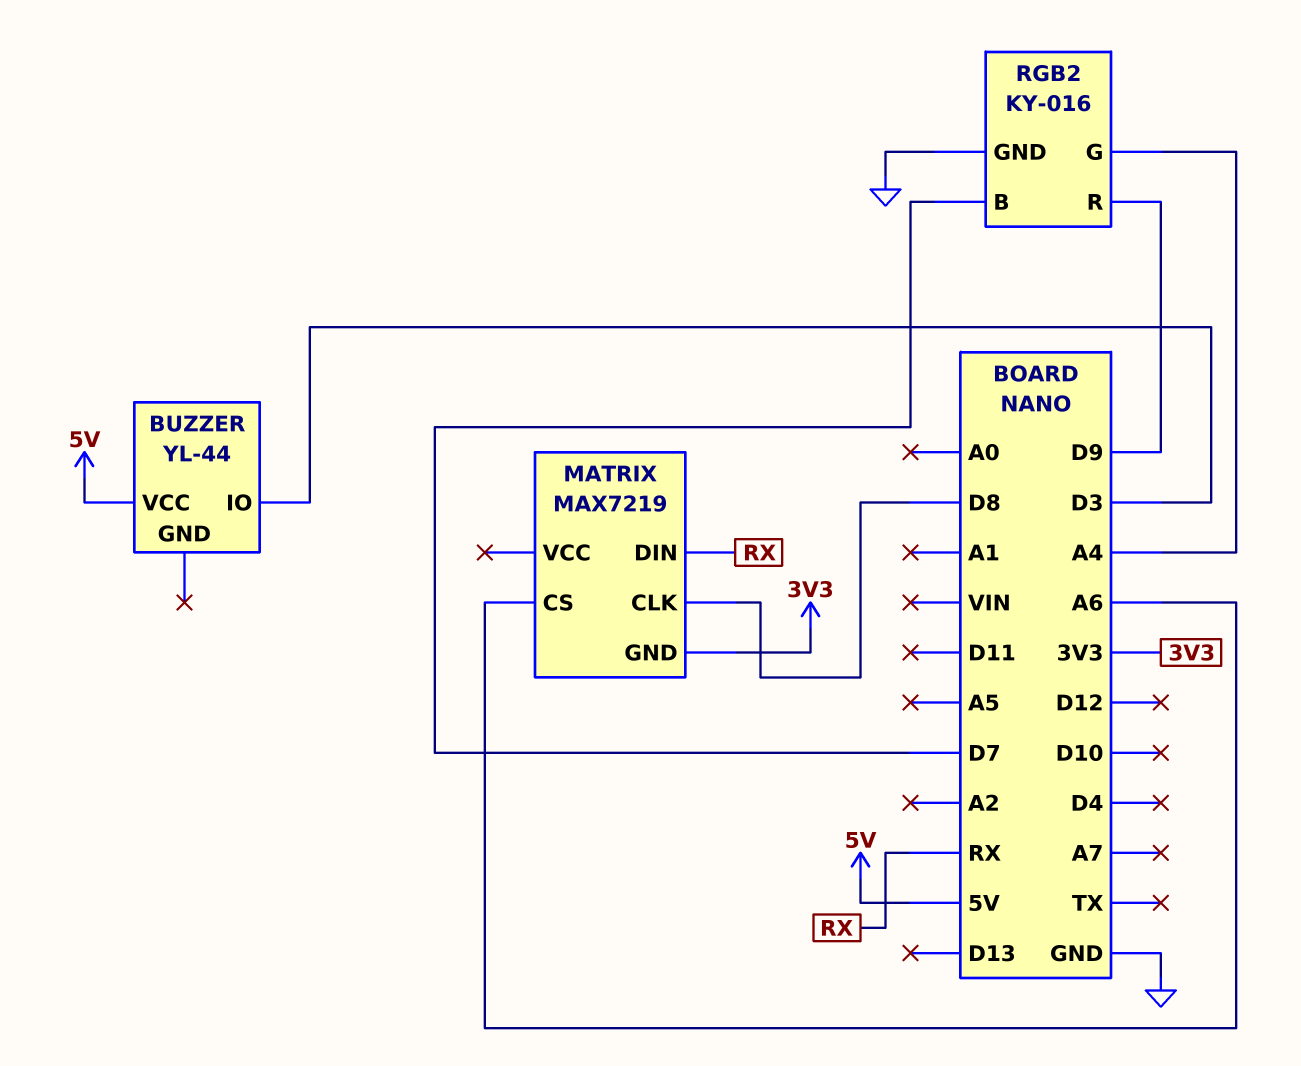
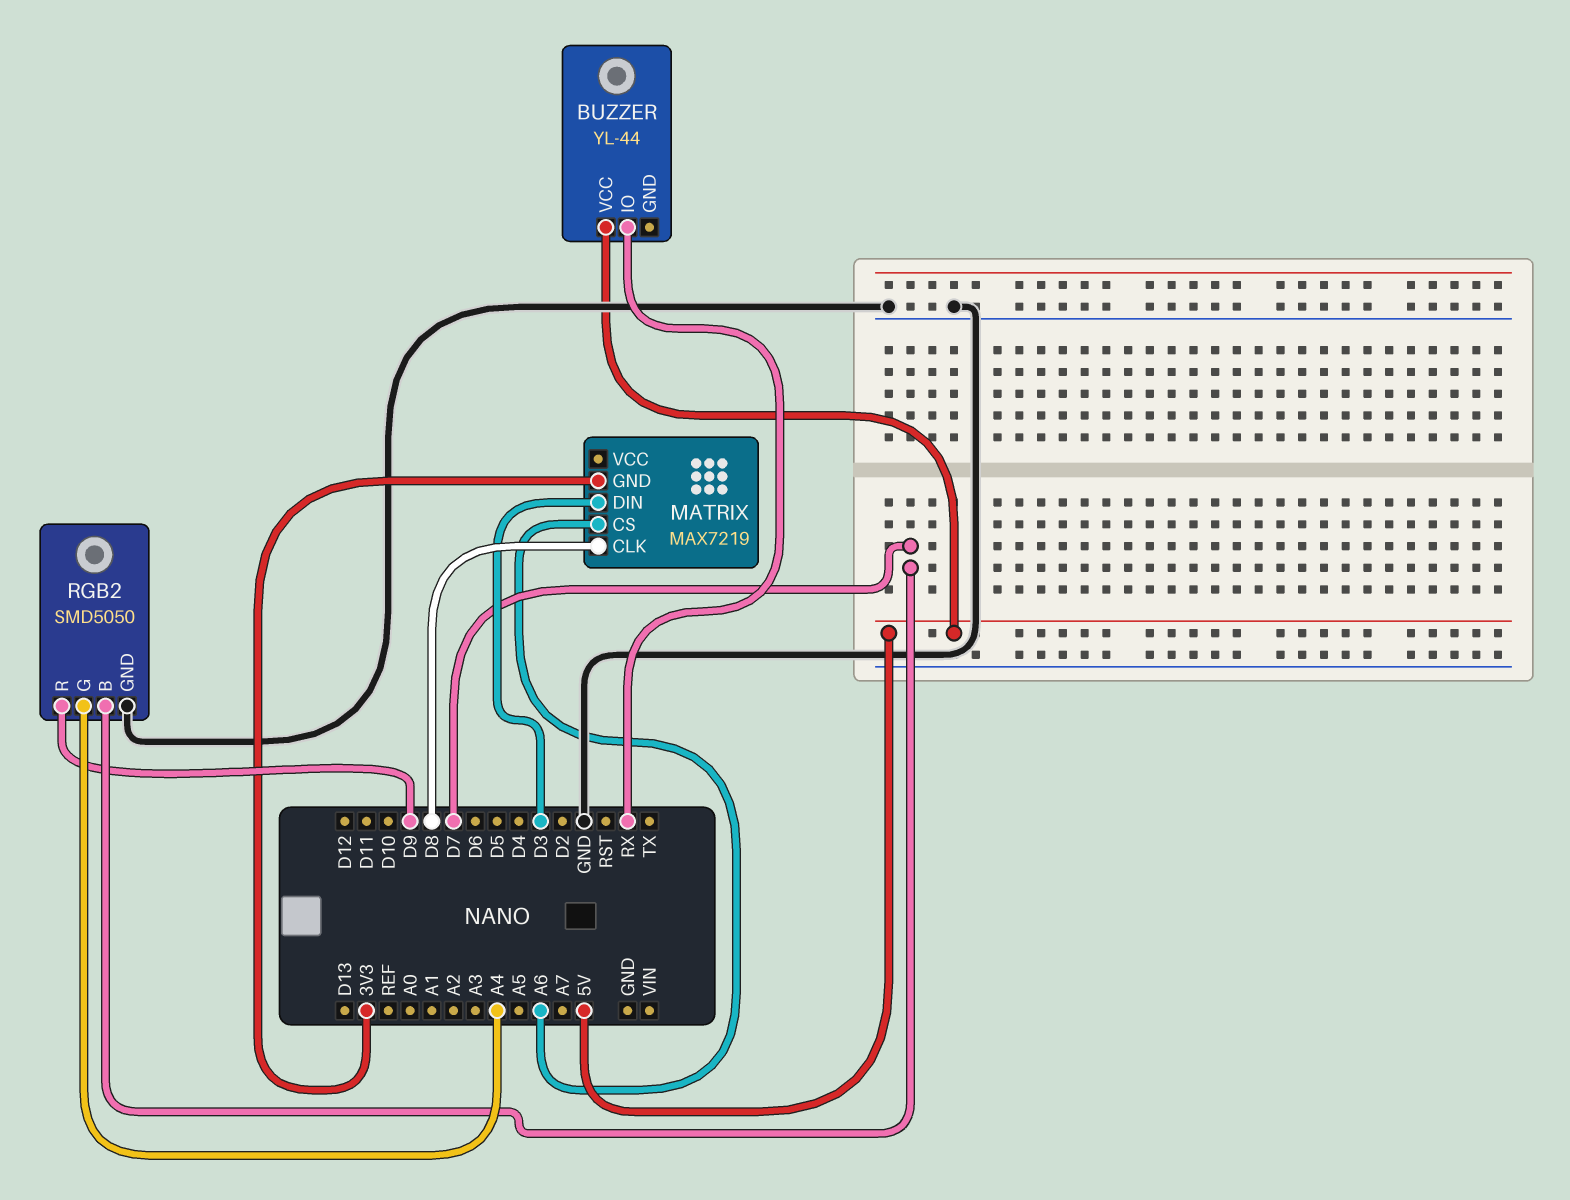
BUZZER pin IO: D3 -> RX
MATRIX pin DIN: RX -> D3
RGB2: KY-016 -> SMD5050

